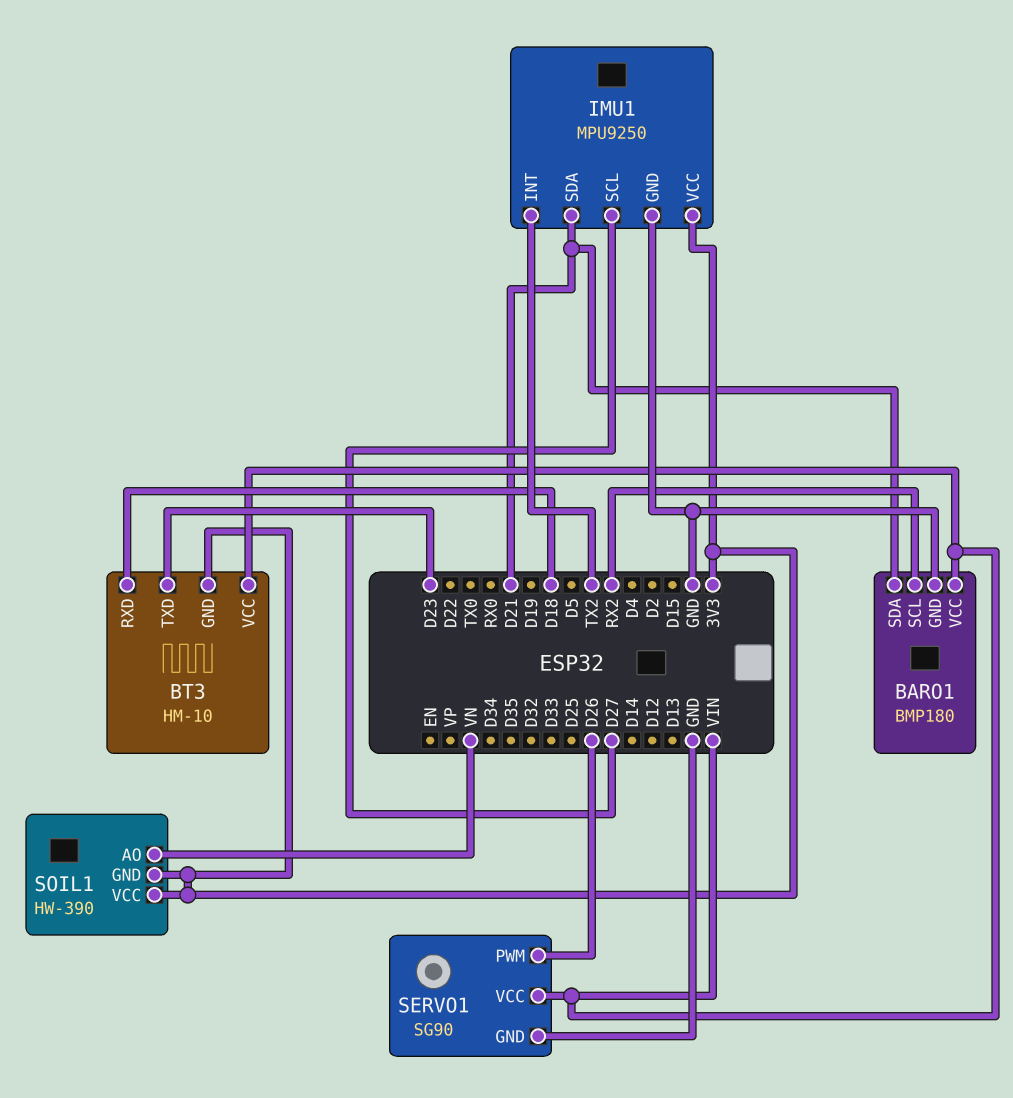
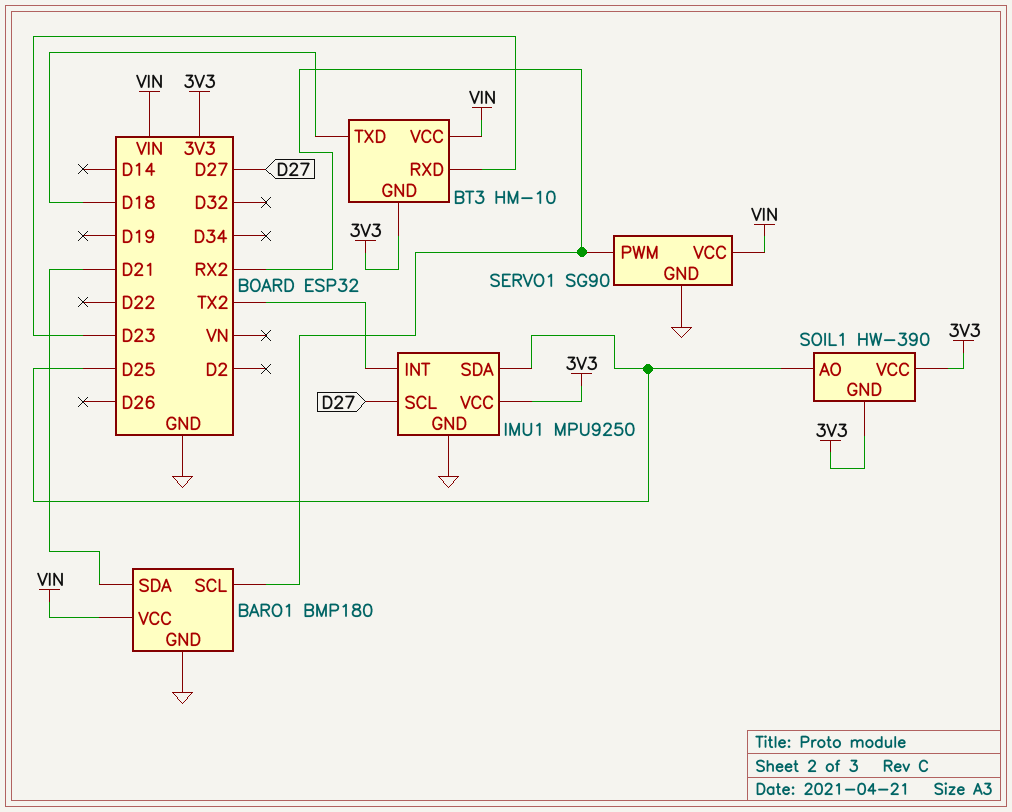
BT3 pin RXD: D18 -> D23
BT3 pin TXD: D23 -> D18
IMU1 pin SDA: D21 -> D25
SERVO1 pin PWM: D26 -> RX2
SOIL1 pin AO: VN -> D25

